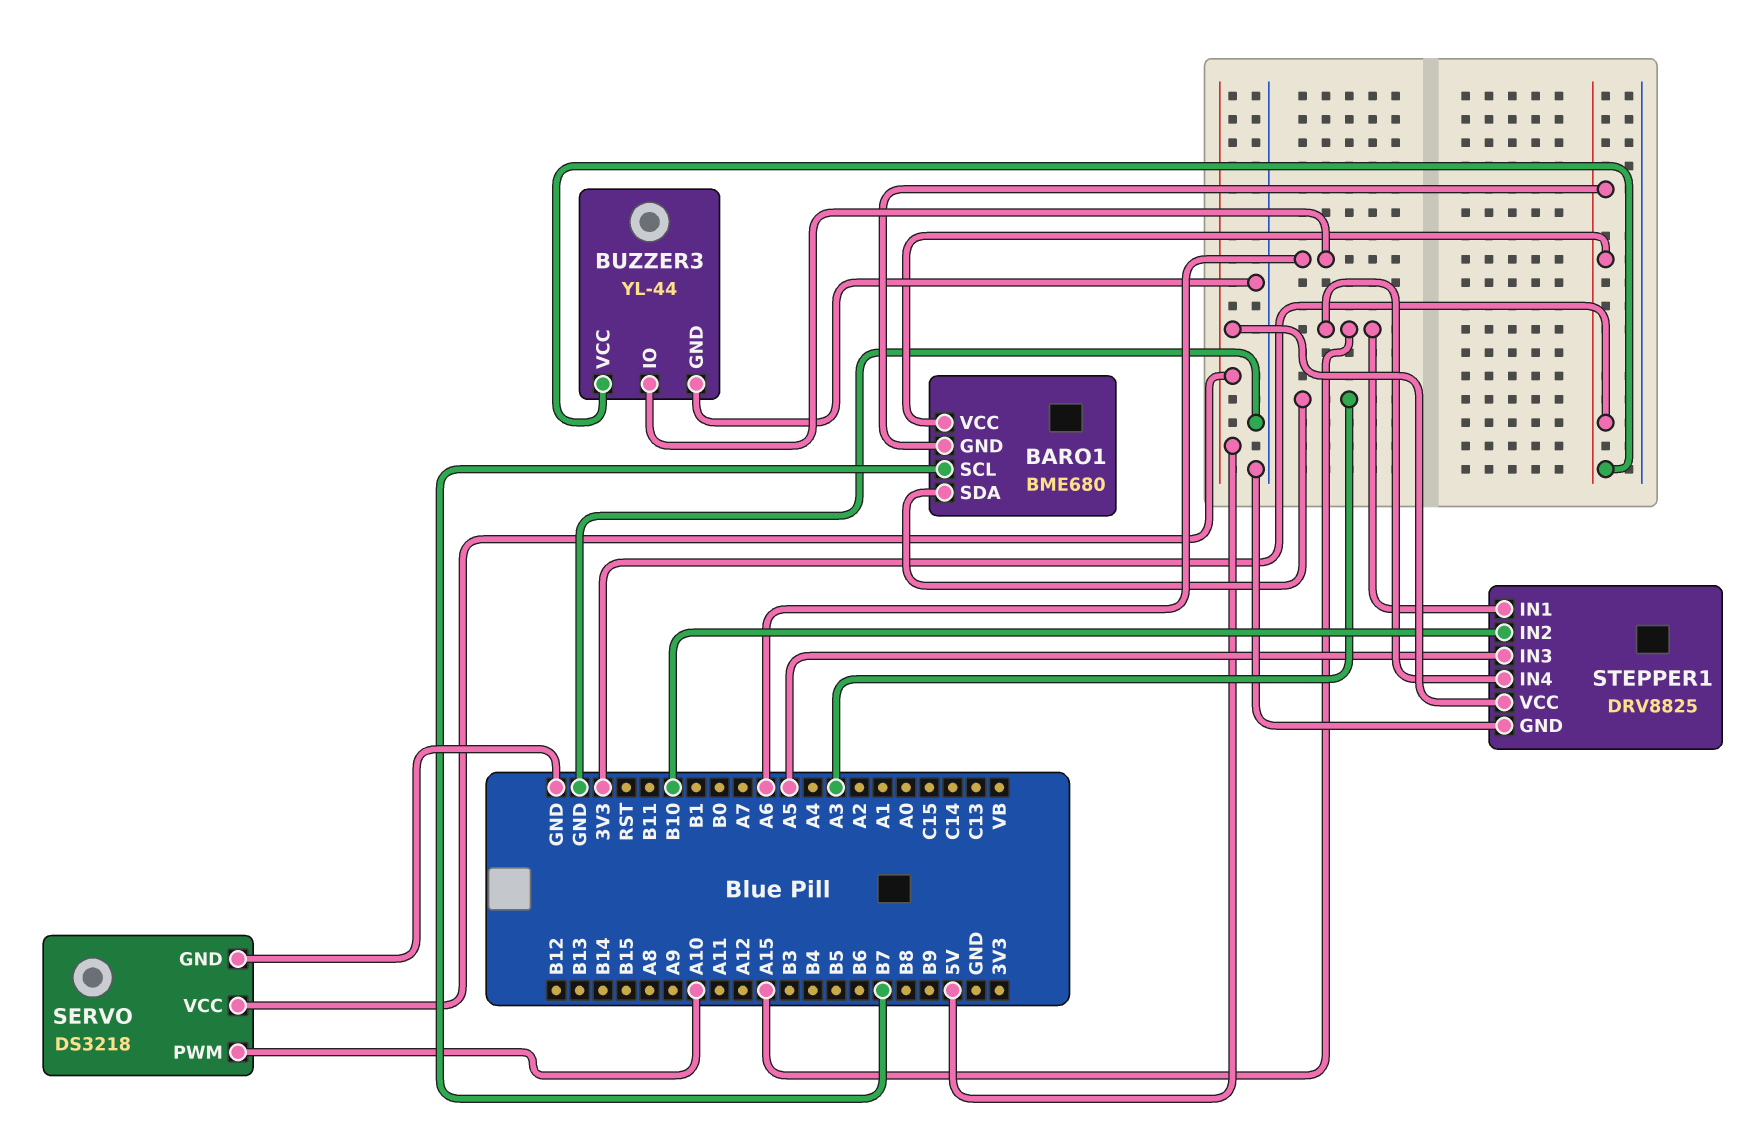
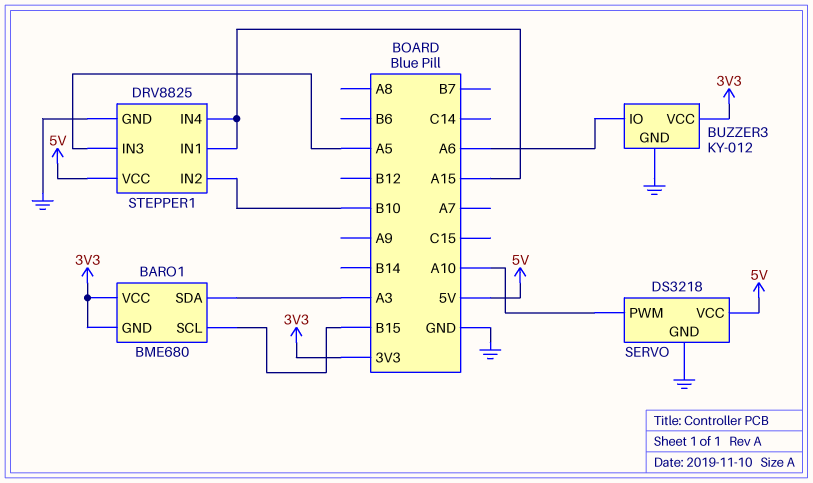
BARO1 pin SCL: B7 -> B15
BUZZER3: YL-44 -> KY-012

